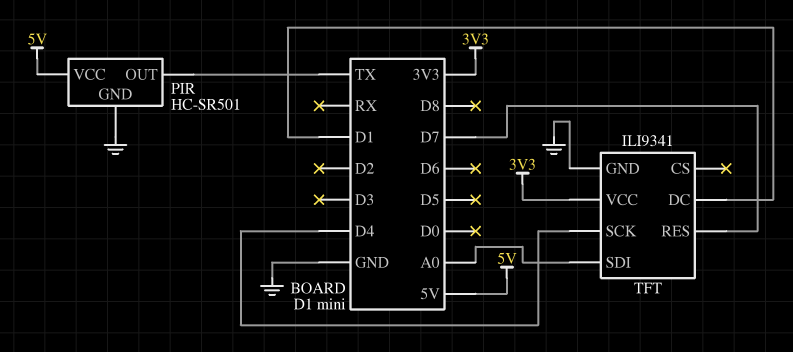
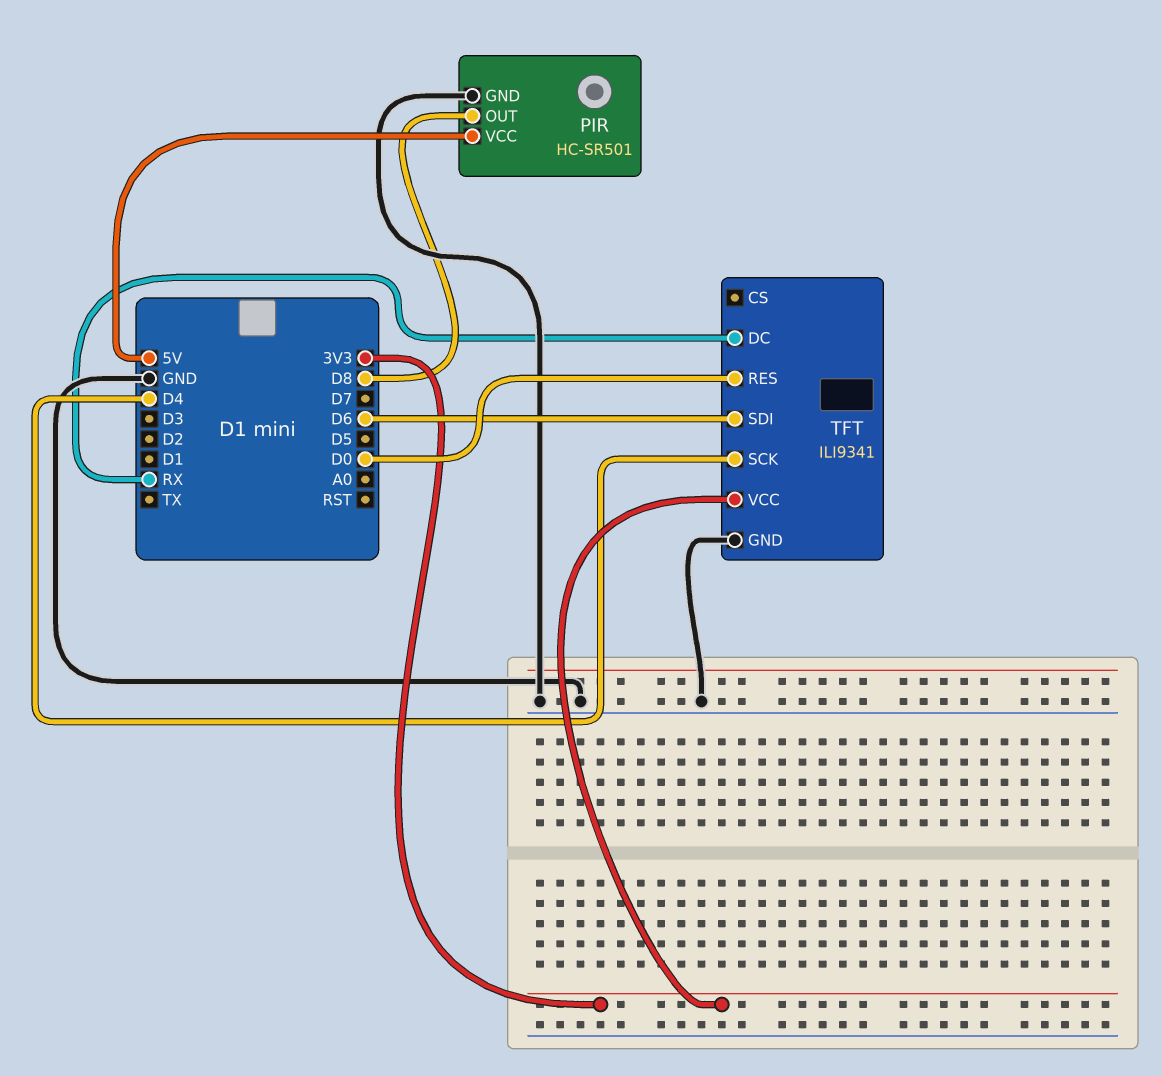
PIR pin OUT: TX -> D8
TFT pin DC: D1 -> RX
TFT pin RES: D7 -> D0
TFT pin SDI: A0 -> D6

